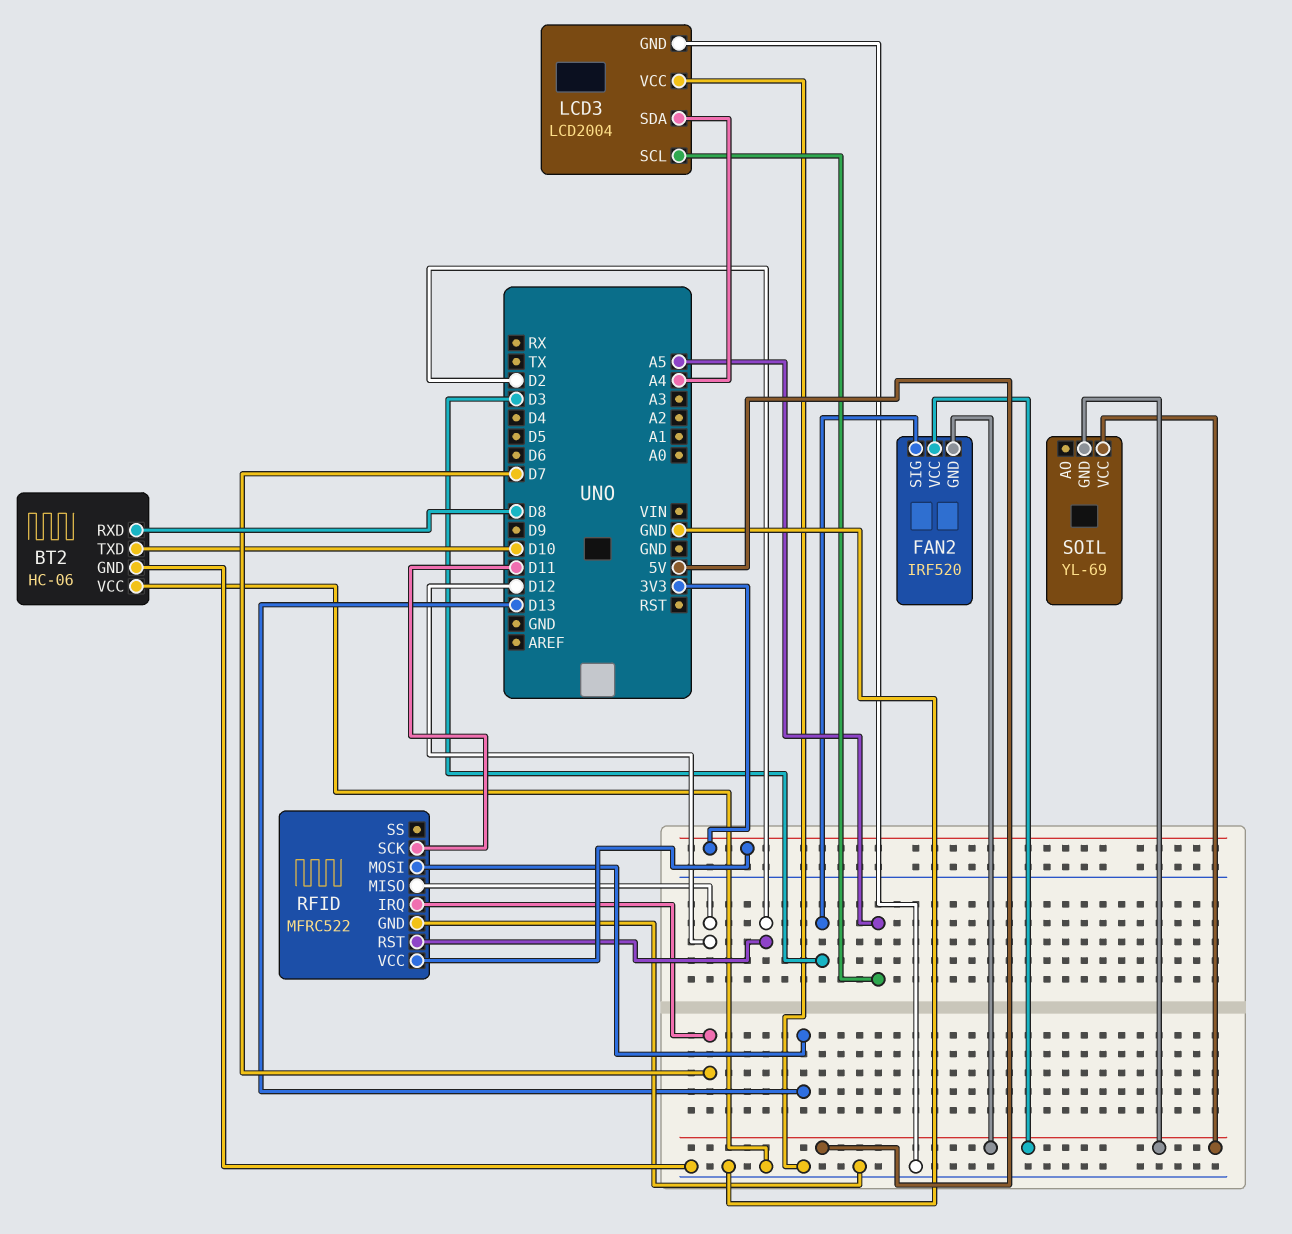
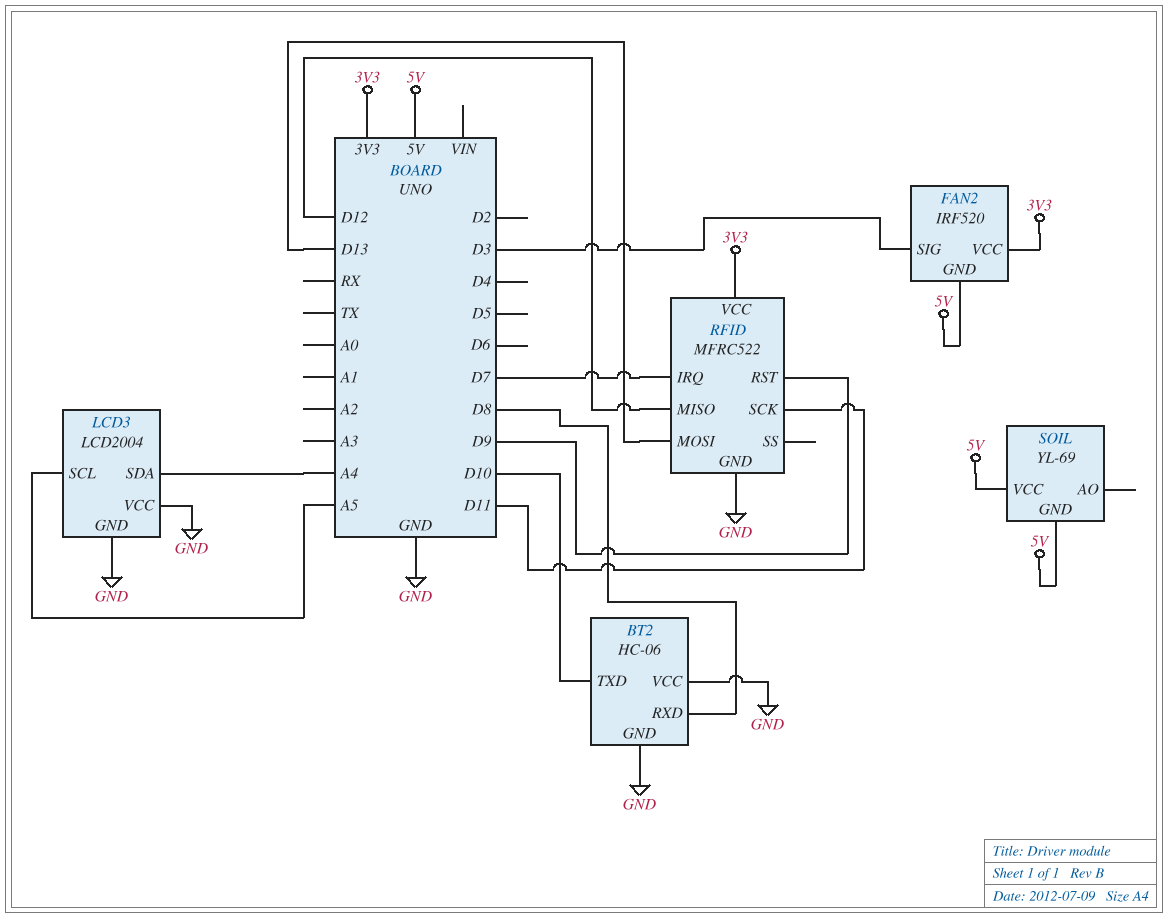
FAN2 pin VCC: 5V -> 3V3
RFID pin RST: D2 -> D9

